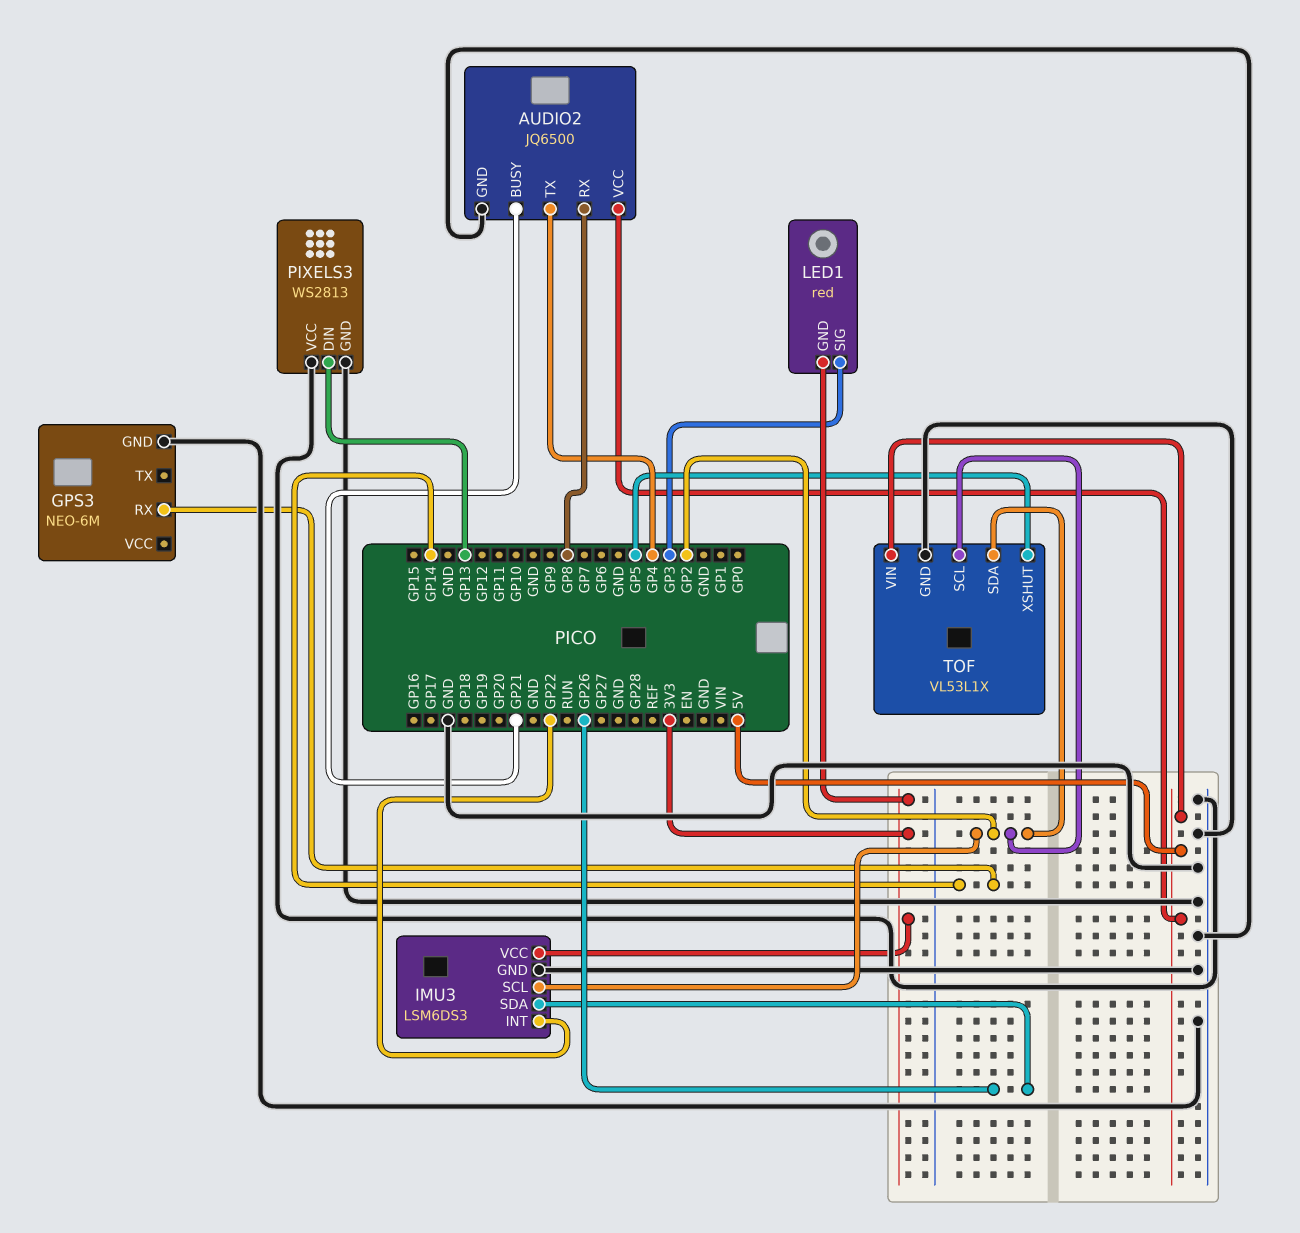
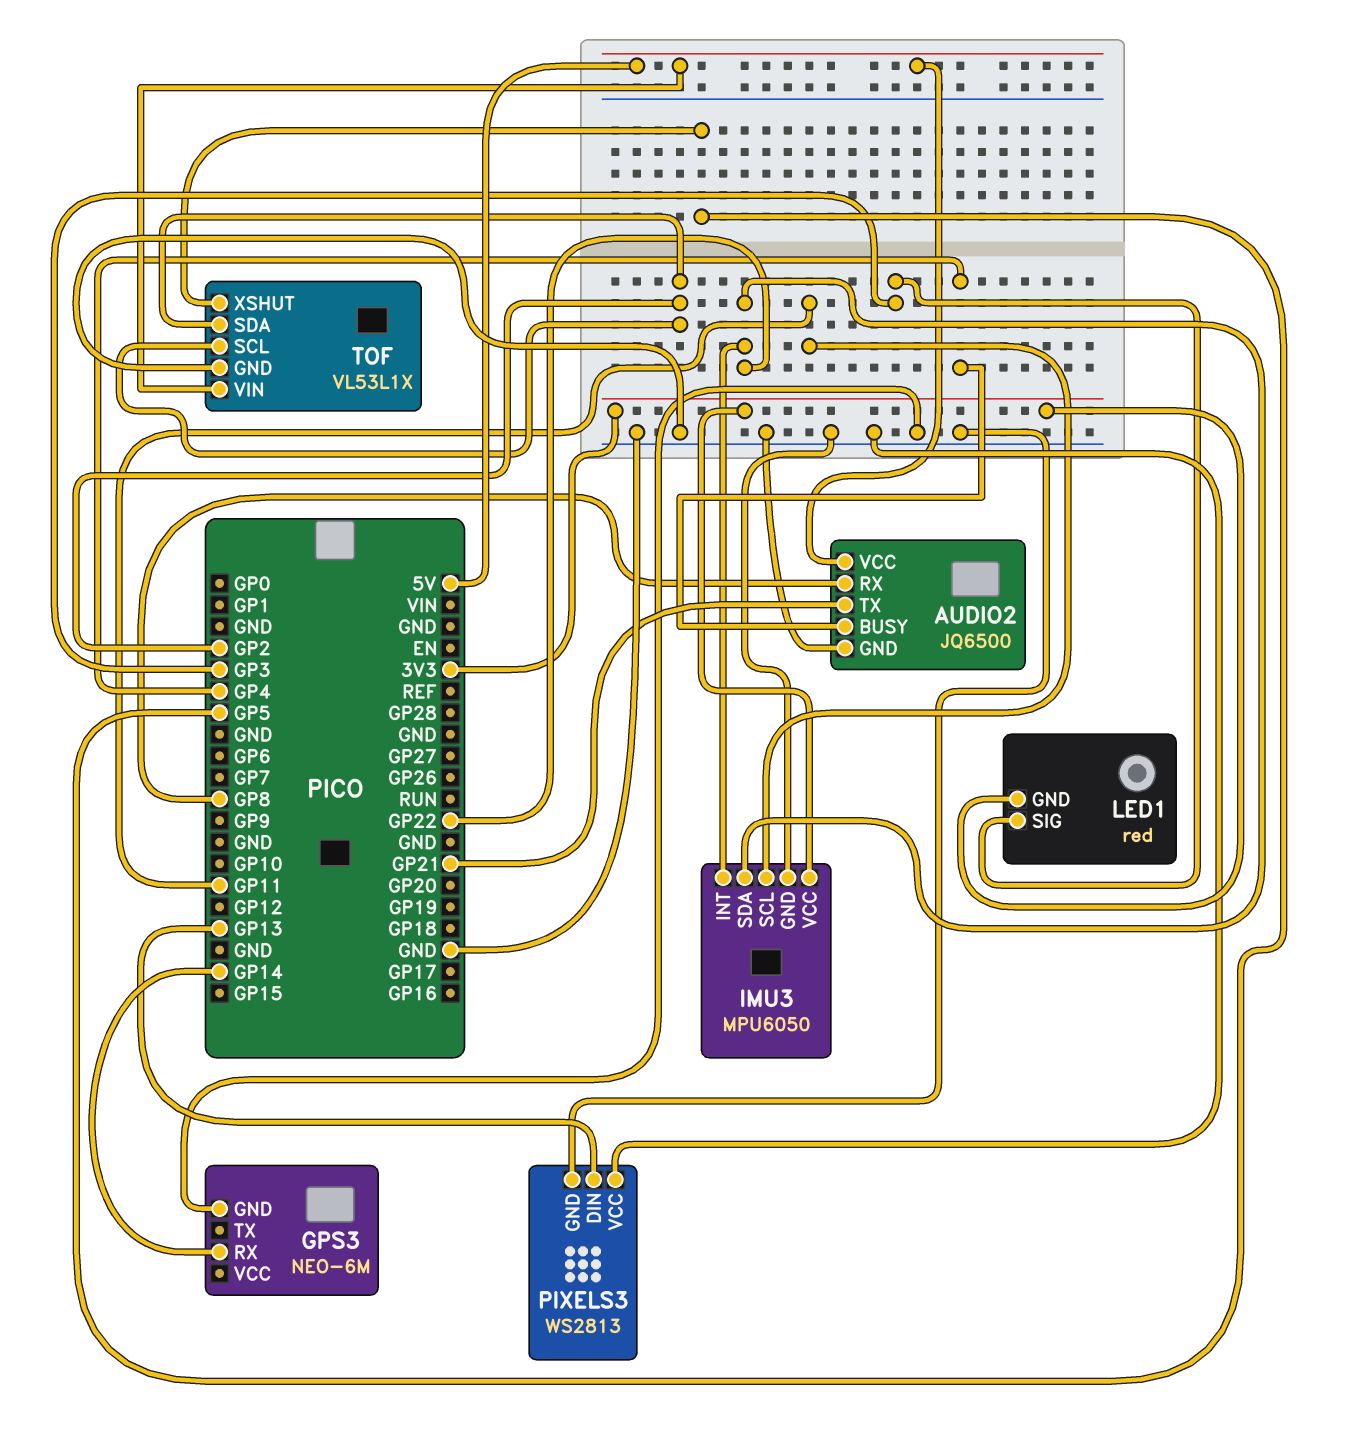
AUDIO2 pin BUSY: GP21 -> GP4
AUDIO2 pin TX: GP4 -> GP21
IMU3: LSM6DS3 -> MPU6050
IMU3 pin SCL: GP2 -> GP11
IMU3 pin SDA: GP26 -> GP22

